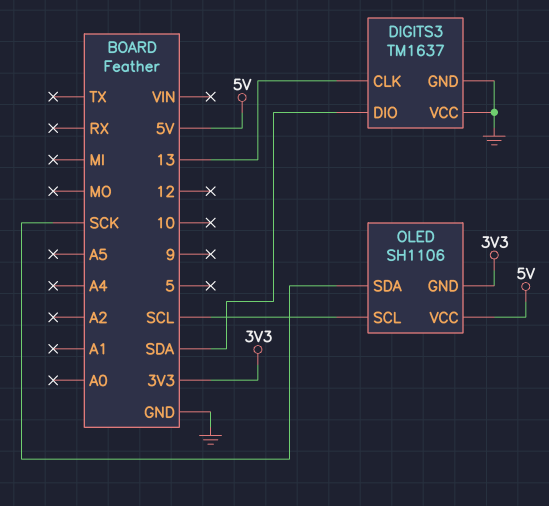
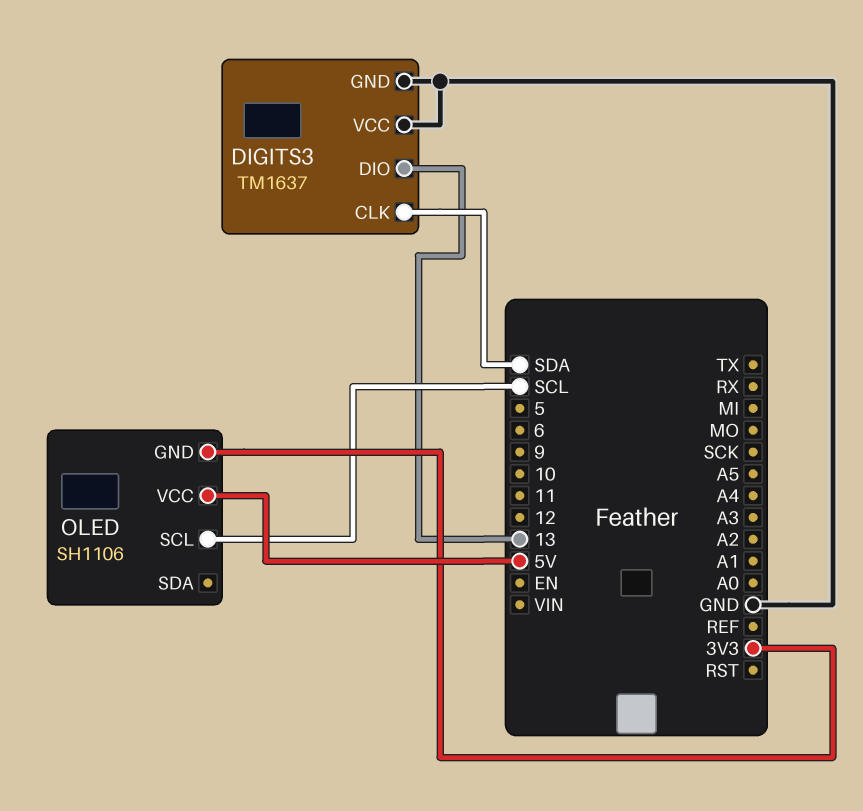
DIGITS3 pin CLK: 13 -> SDA
DIGITS3 pin DIO: SDA -> 13
OLED pin SDA: SCK -> none

